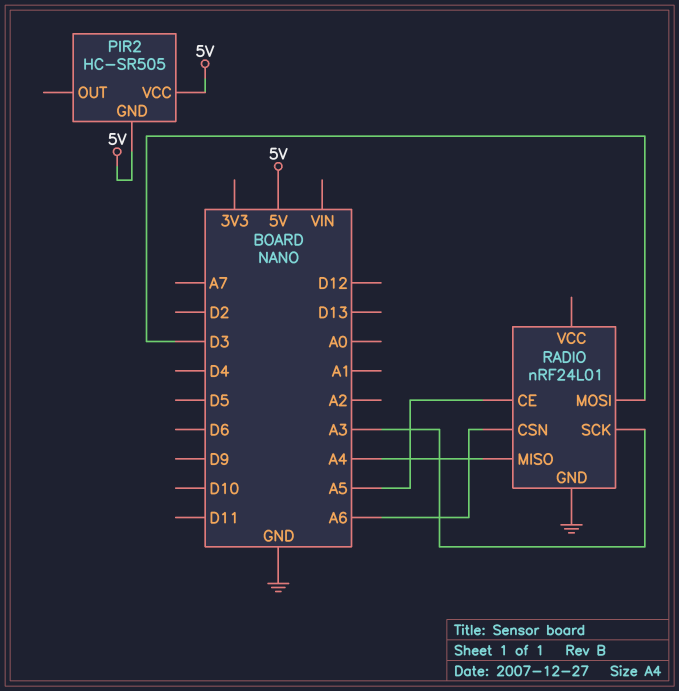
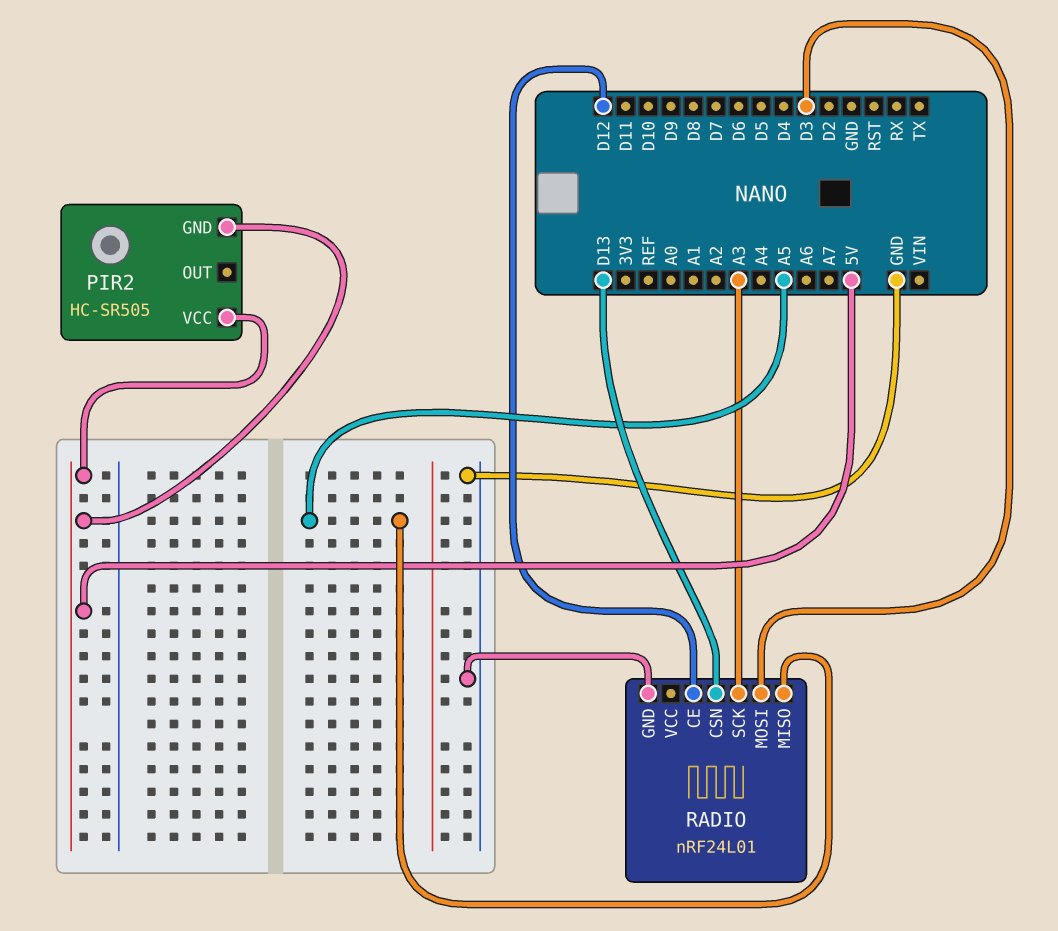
RADIO pin CE: A5 -> D12
RADIO pin CSN: A6 -> D13
RADIO pin MISO: A4 -> A5

